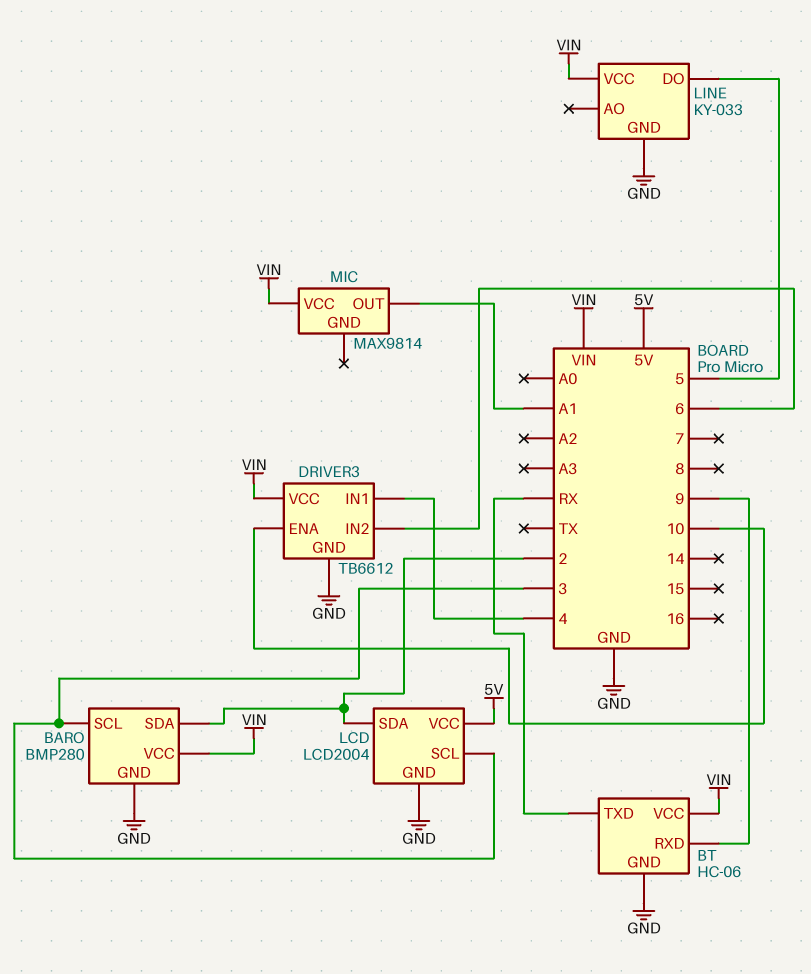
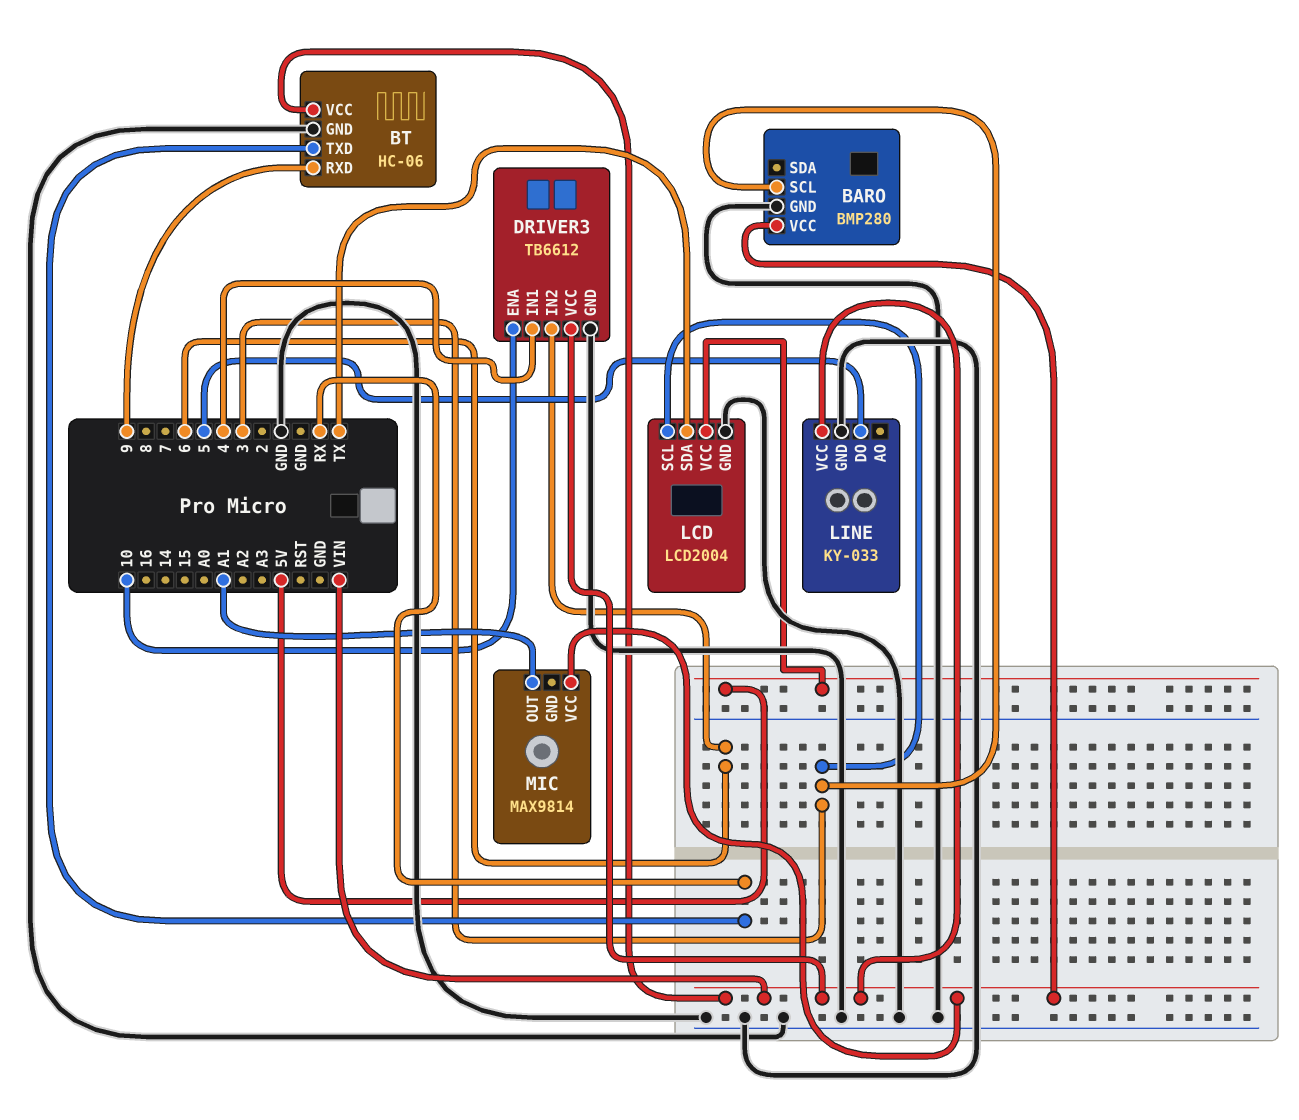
BARO pin SDA: 2 -> none
LCD pin SDA: 2 -> TX

